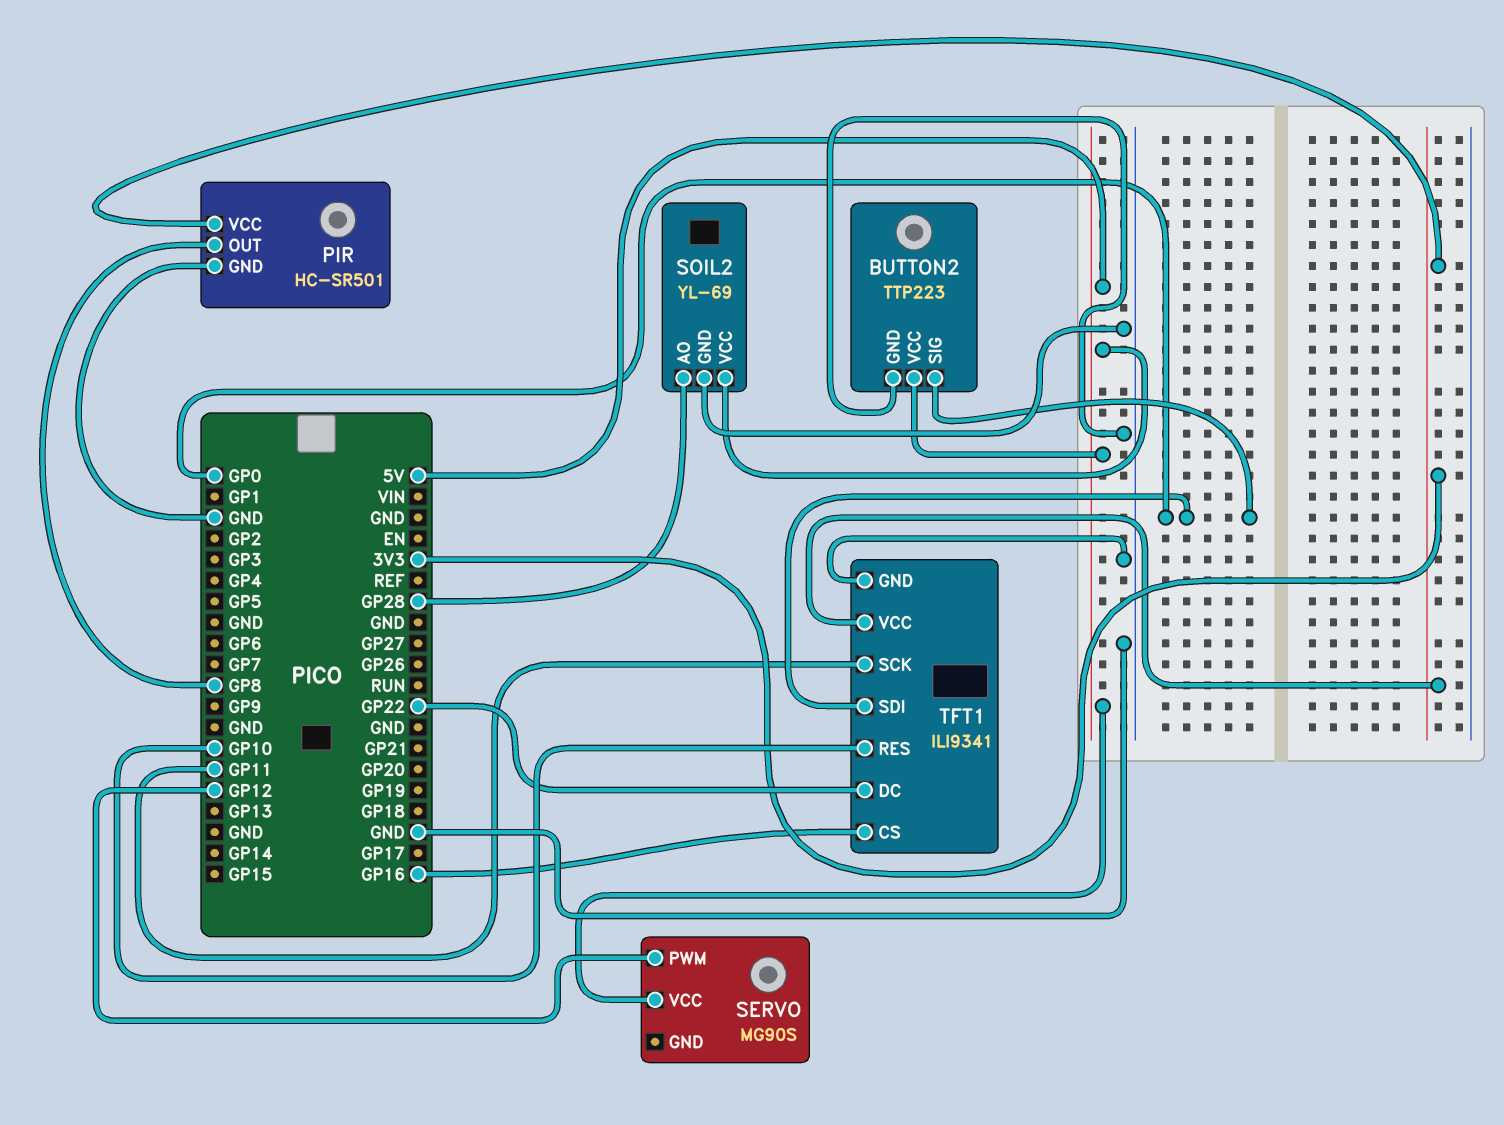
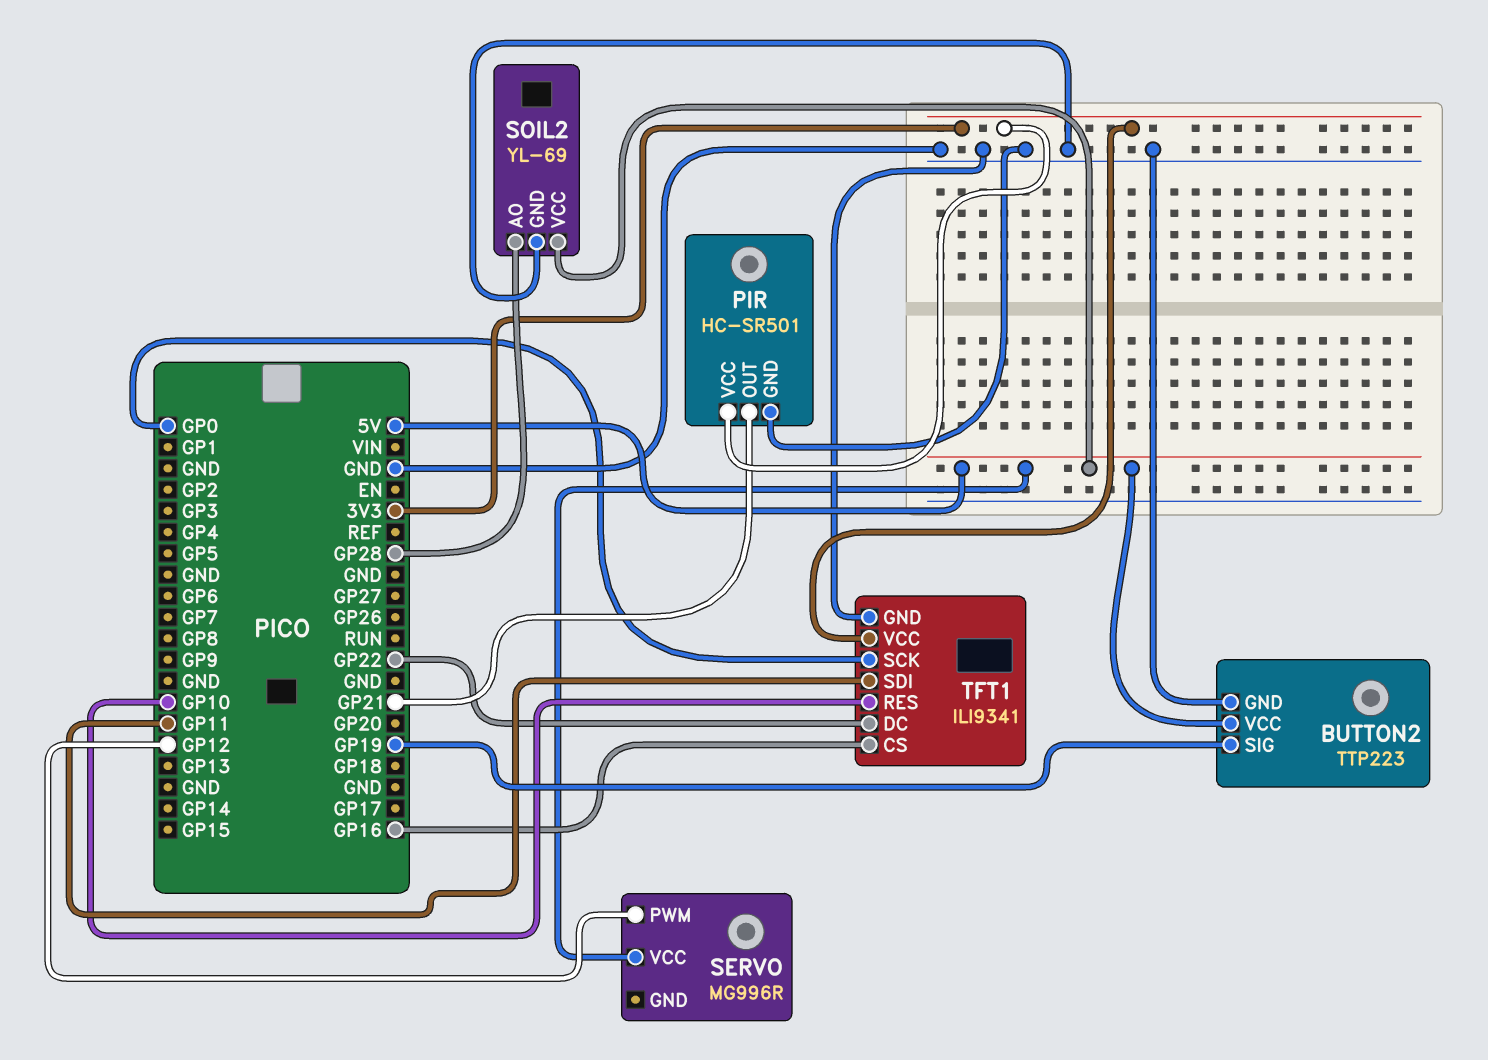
BUTTON2 pin SIG: GP0 -> GP19
PIR pin OUT: GP8 -> GP21
SERVO: MG90S -> MG996R
TFT1 pin SCK: GP11 -> GP0
TFT1 pin SDI: GP0 -> GP11

